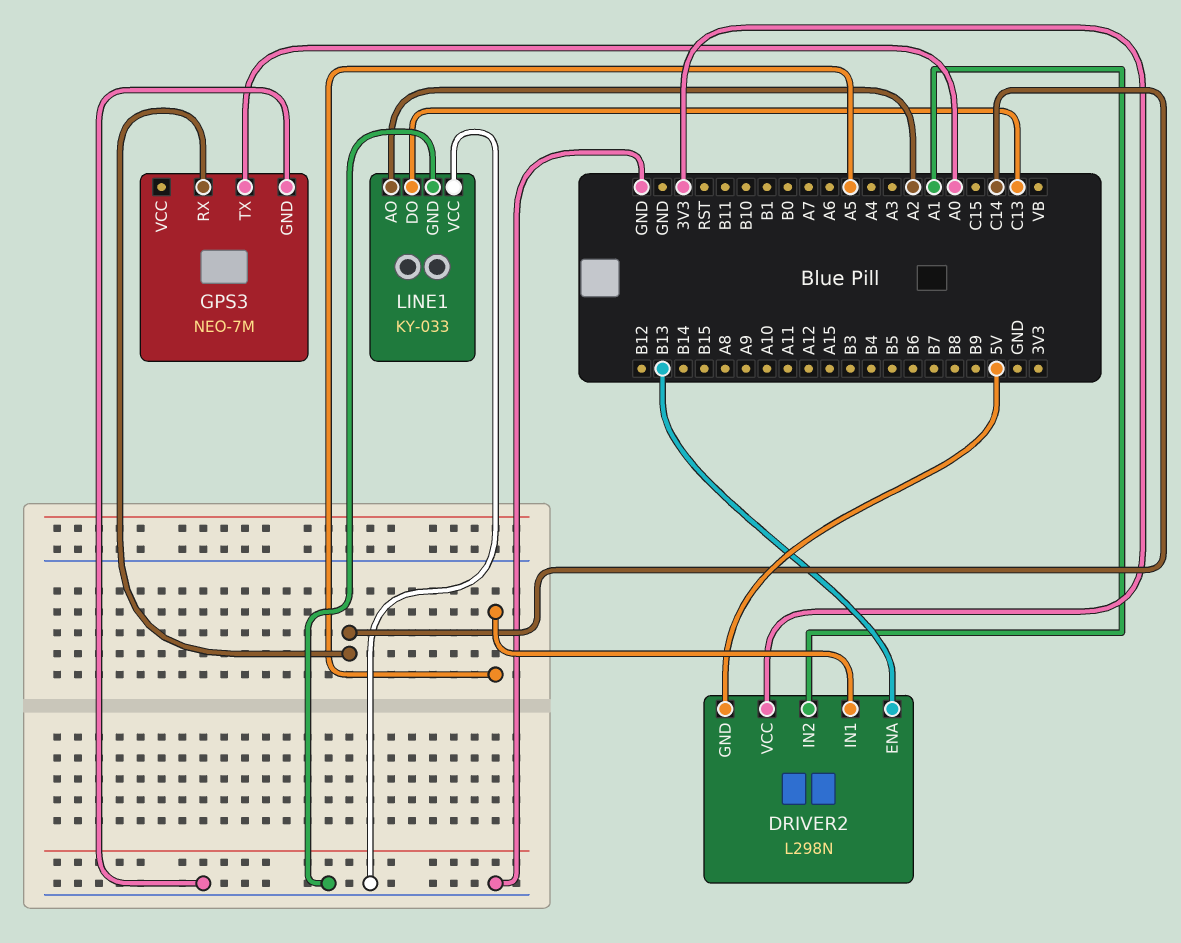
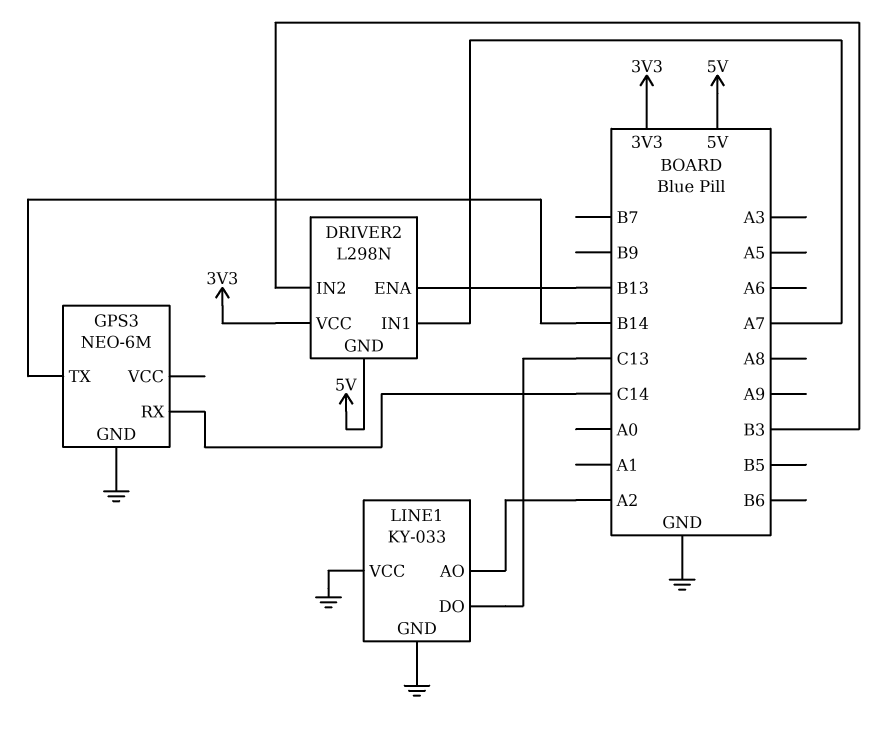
DRIVER2 pin IN1: A5 -> A7
DRIVER2 pin IN2: A1 -> B3
GPS3: NEO-7M -> NEO-6M
GPS3 pin TX: A0 -> B14

